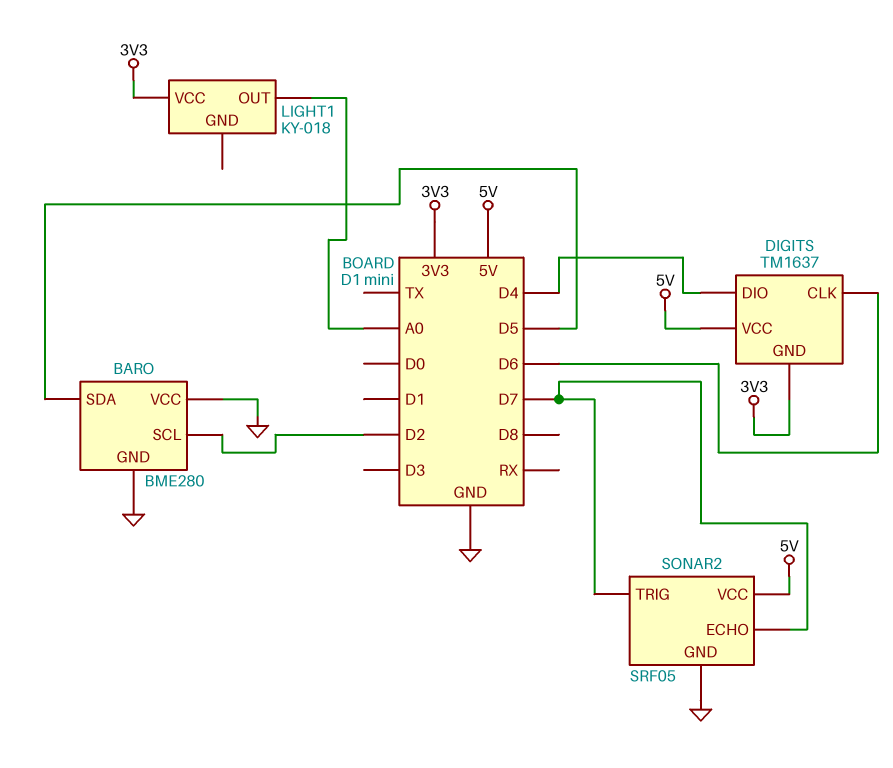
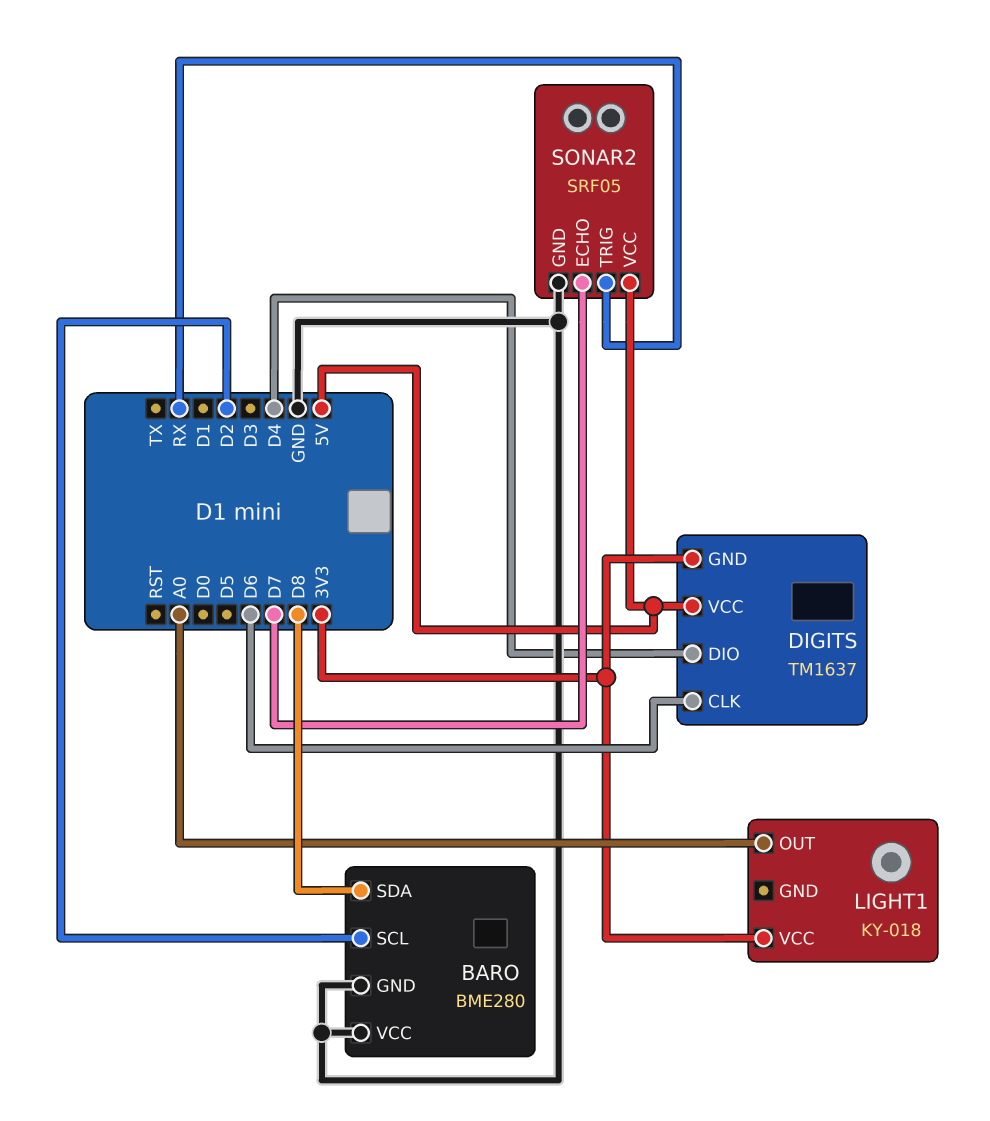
BARO pin SDA: D5 -> D8
SONAR2 pin TRIG: D7 -> RX

